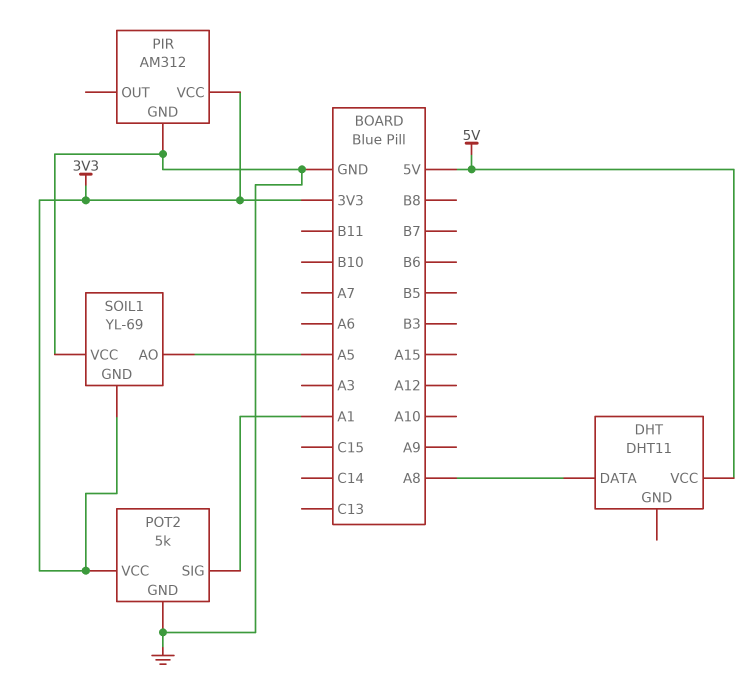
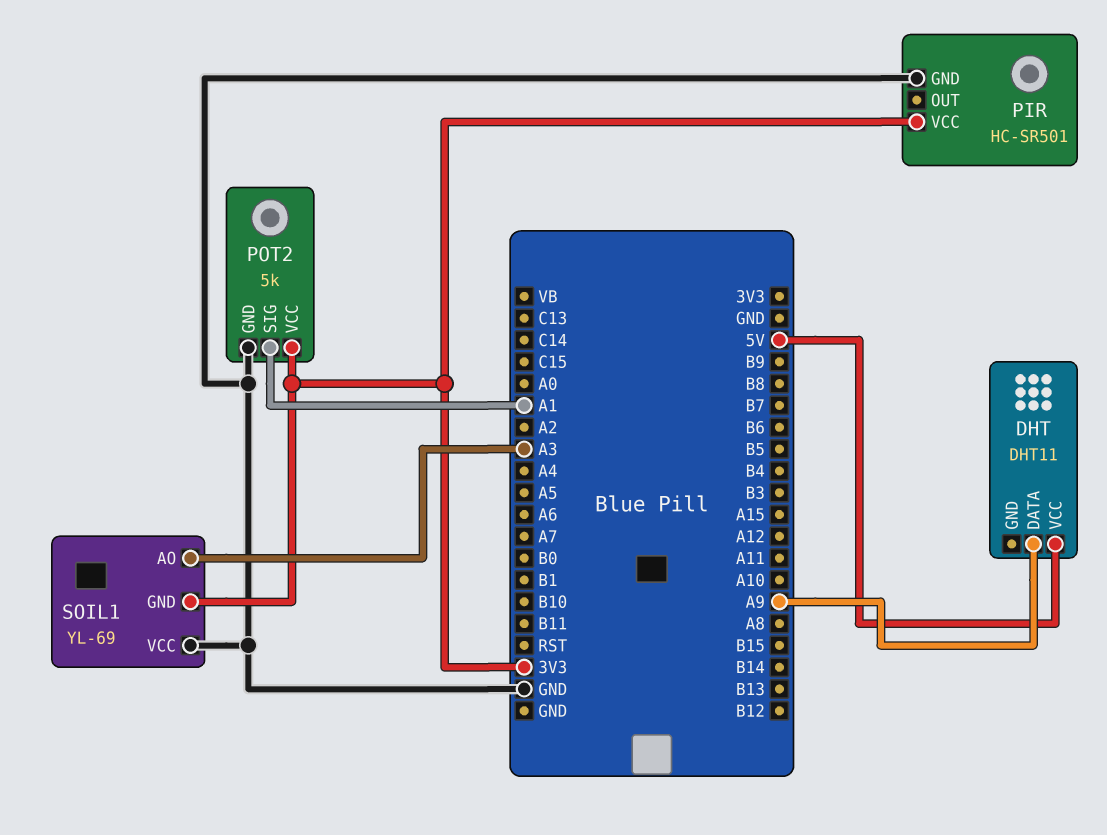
DHT pin DATA: A8 -> A9
PIR: AM312 -> HC-SR501
SOIL1 pin AO: A5 -> A3

